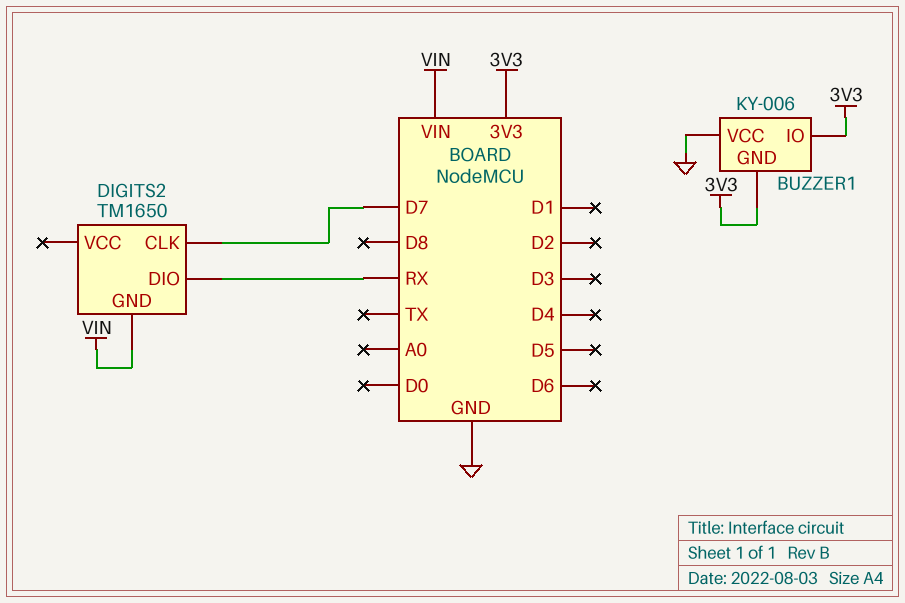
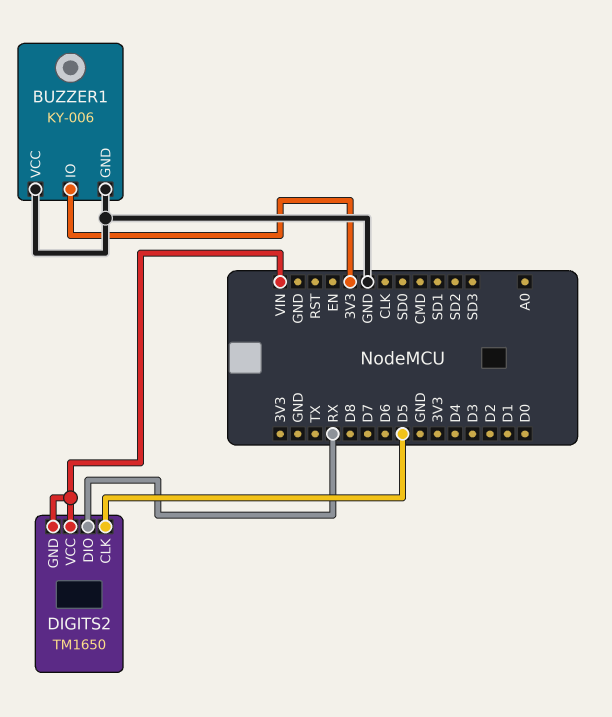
BUZZER1 pin GND: 3V3 -> GND
DIGITS2 pin CLK: D7 -> D5
DIGITS2 pin VCC: none -> VIN

